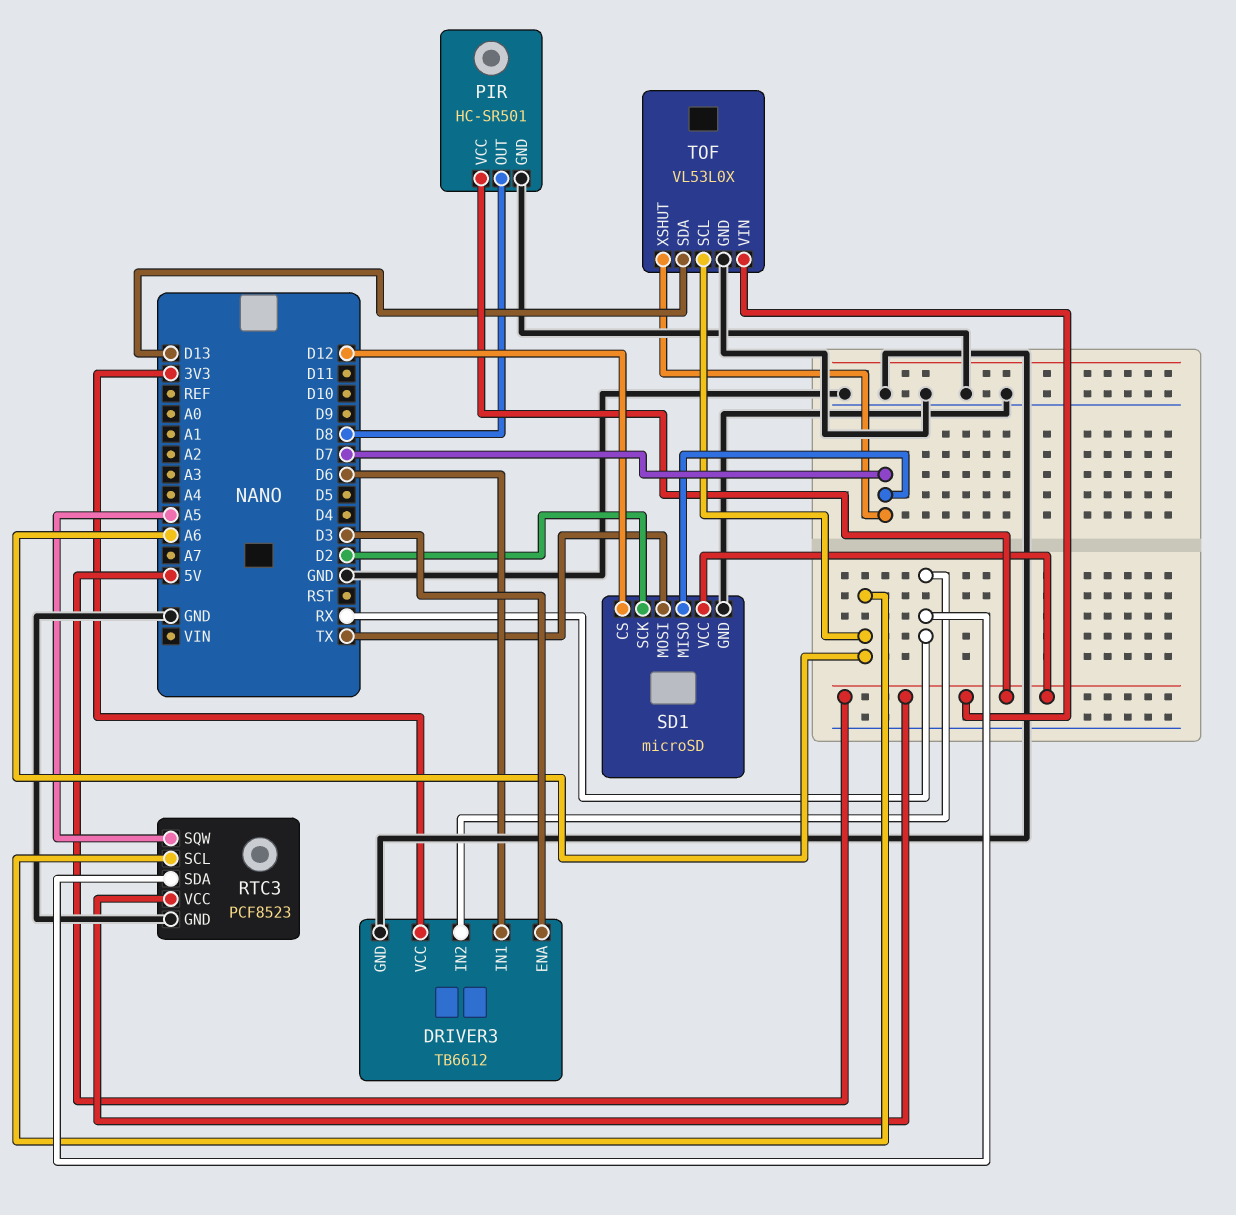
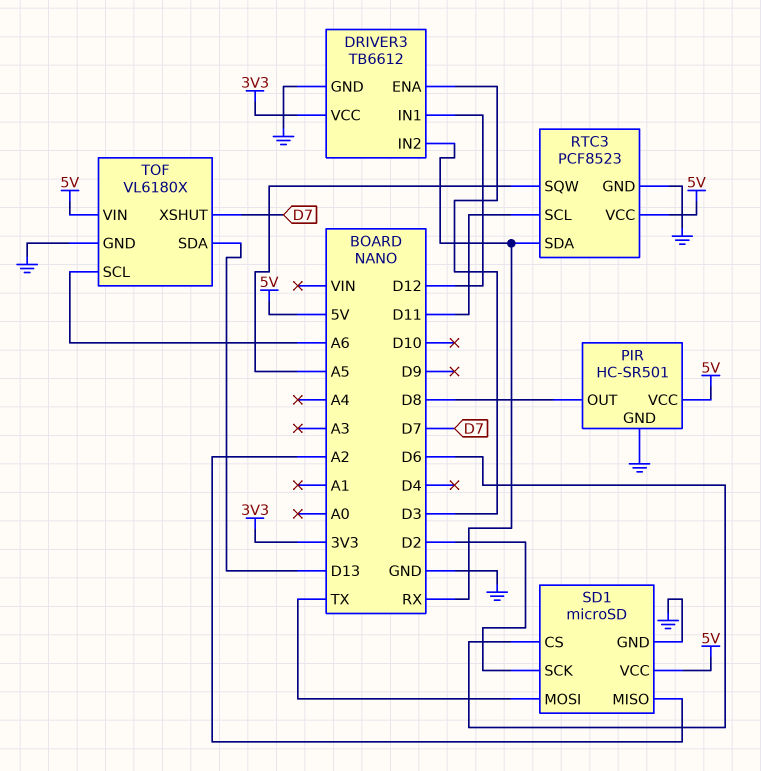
DRIVER3 pin IN1: D6 -> D12
RTC3 pin SCL: A6 -> D11
SD1 pin CS: D12 -> D6
SD1 pin MISO: D7 -> A2
TOF: VL53L0X -> VL6180X

